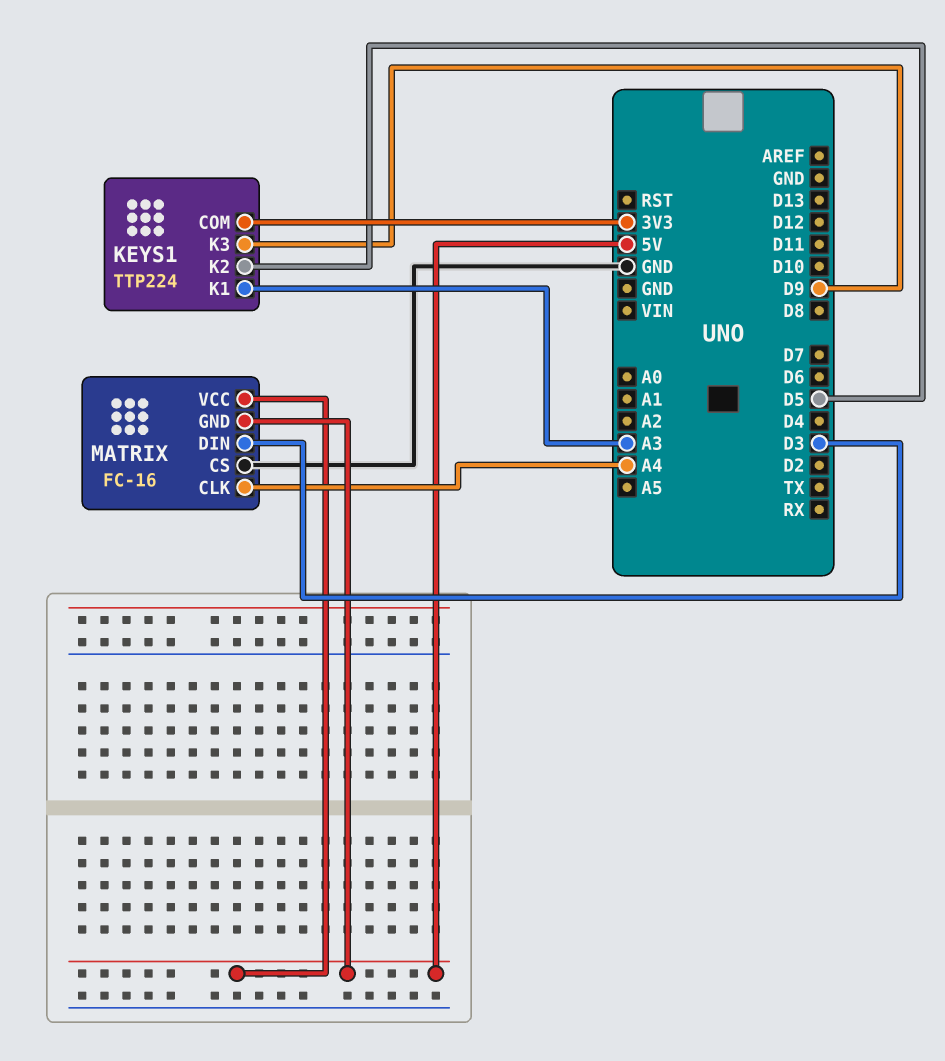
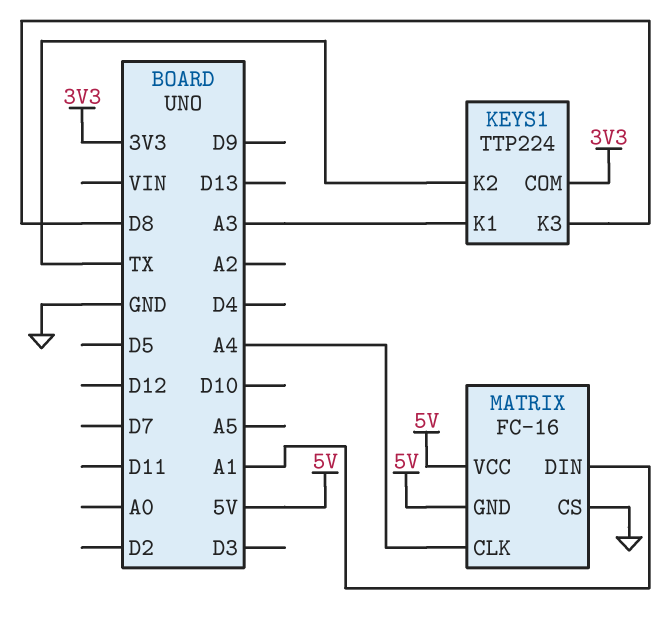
KEYS1 pin K2: D5 -> TX
KEYS1 pin K3: D9 -> D8
MATRIX pin DIN: D3 -> A1

